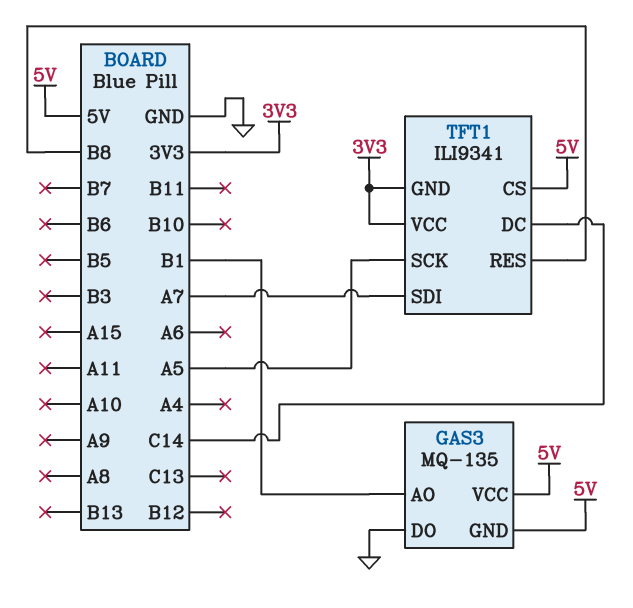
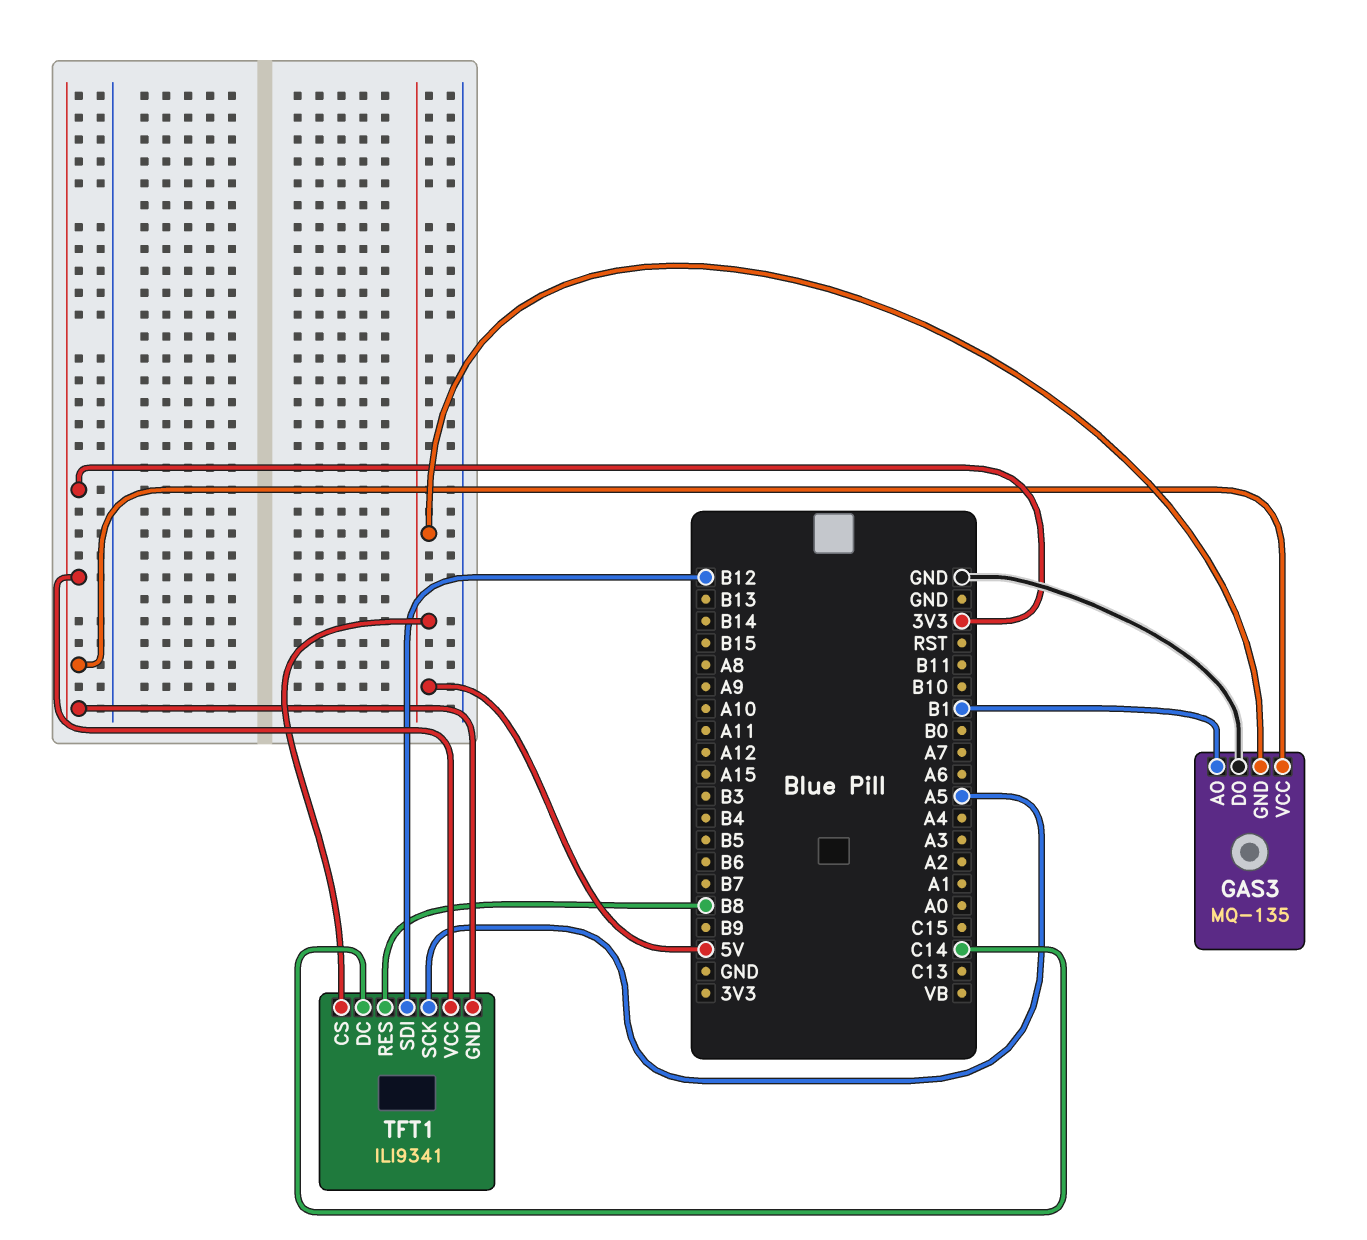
GAS3 pin VCC: 5V -> 3V3
TFT1 pin SDI: A7 -> B12

